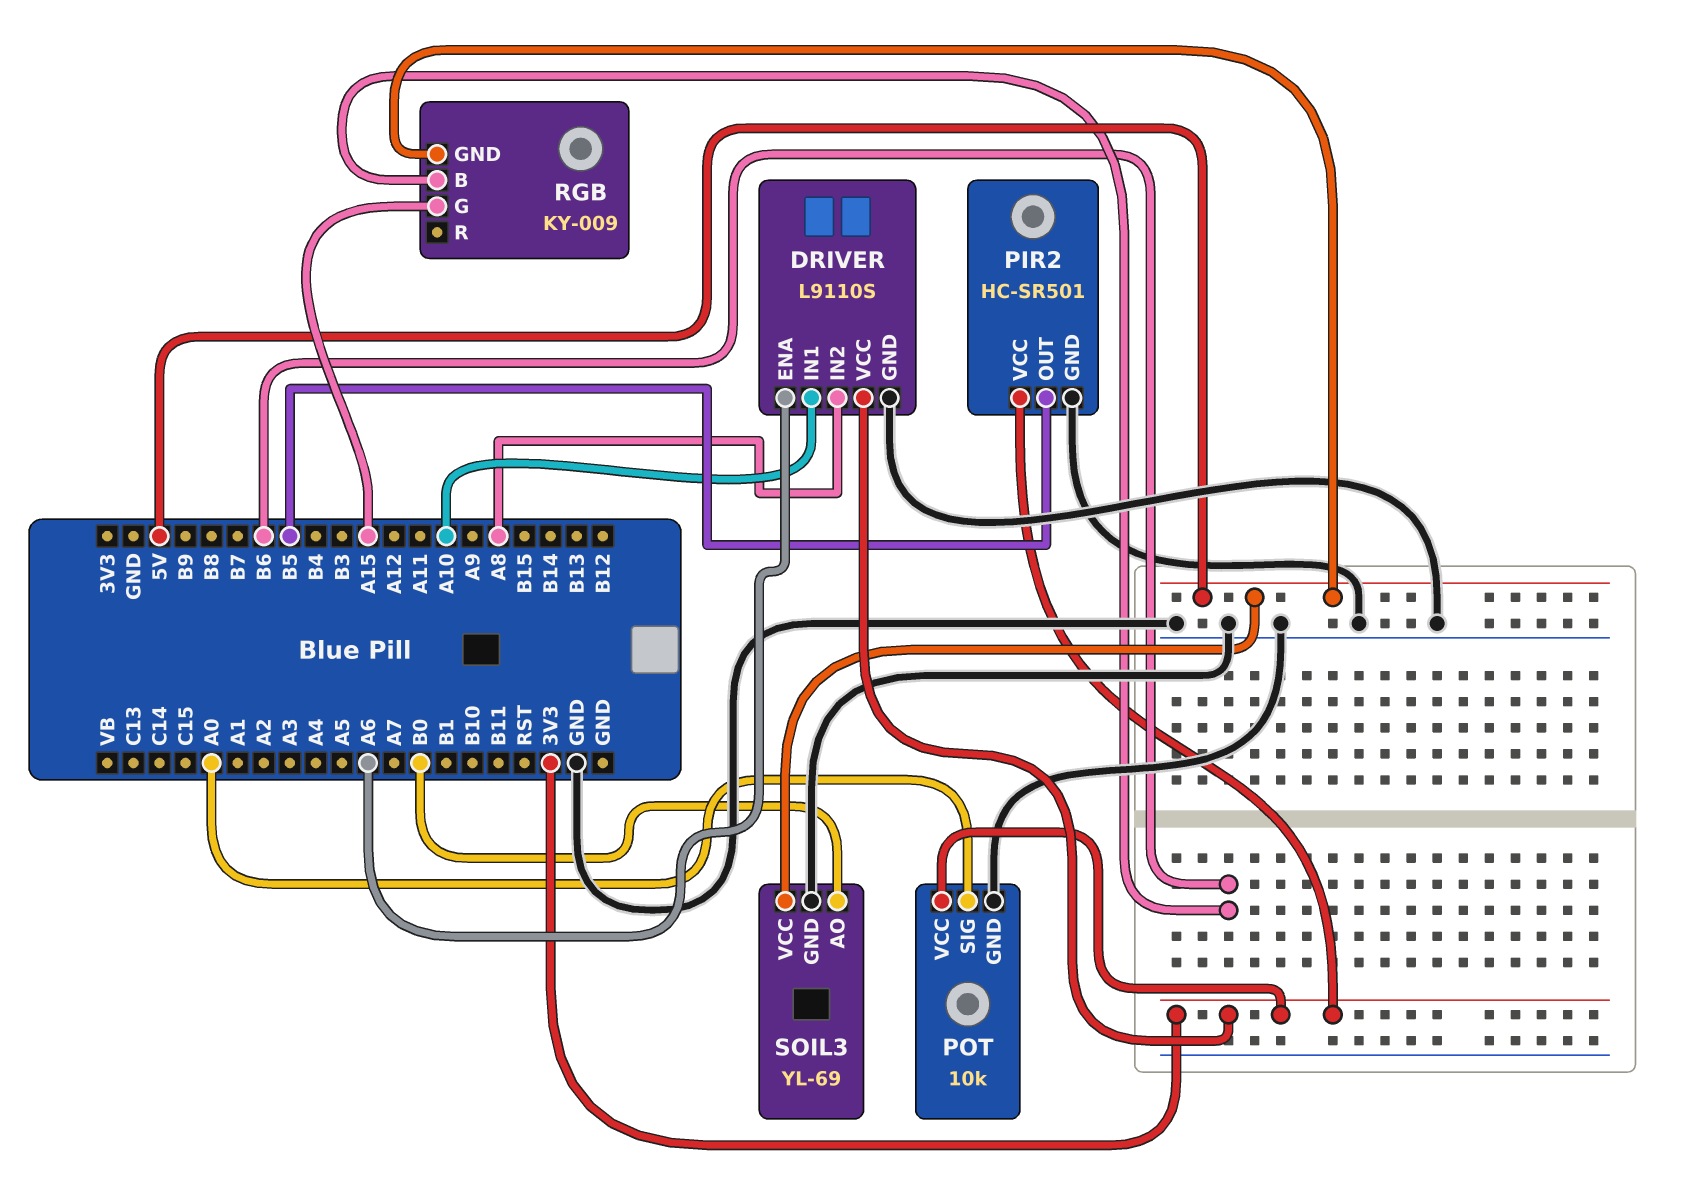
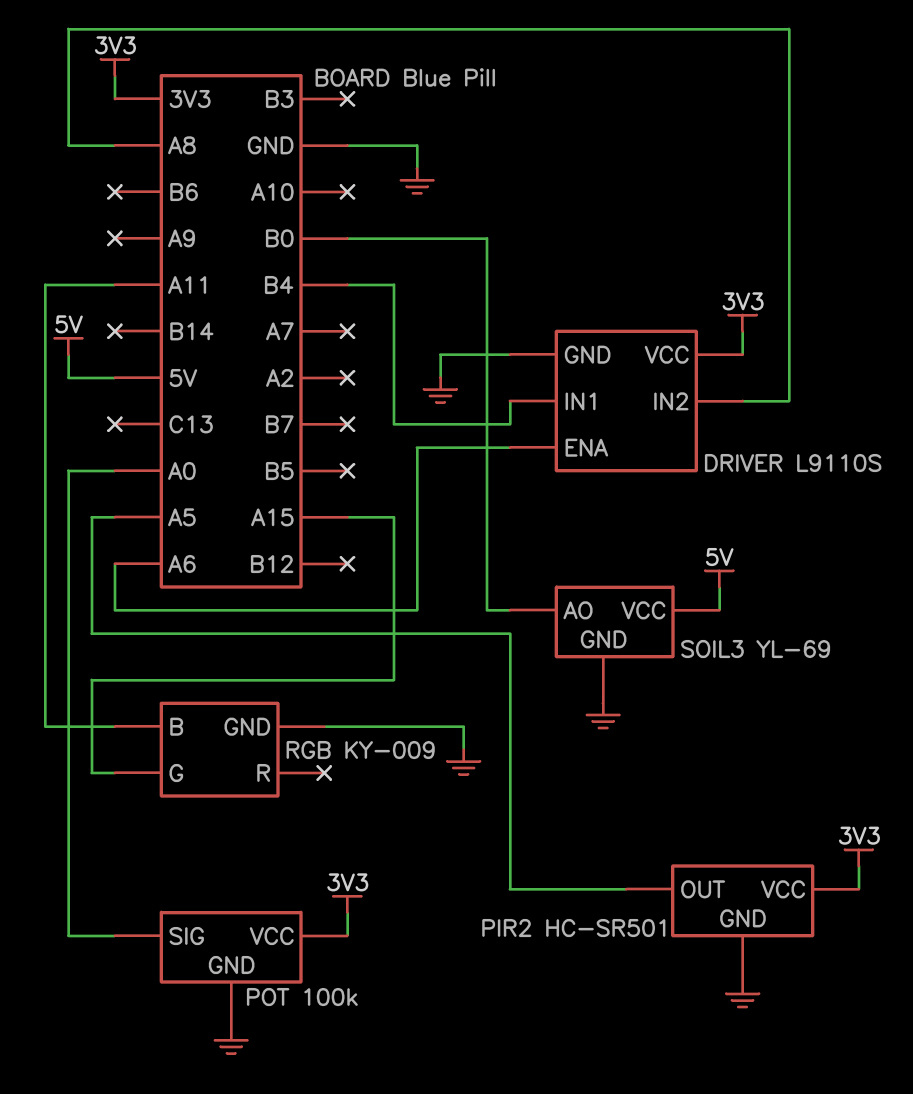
DRIVER pin IN1: A10 -> B4
PIR2 pin OUT: B5 -> A5
POT: 10k -> 100k
RGB pin B: B6 -> A11
RGB pin GND: 5V -> GND

